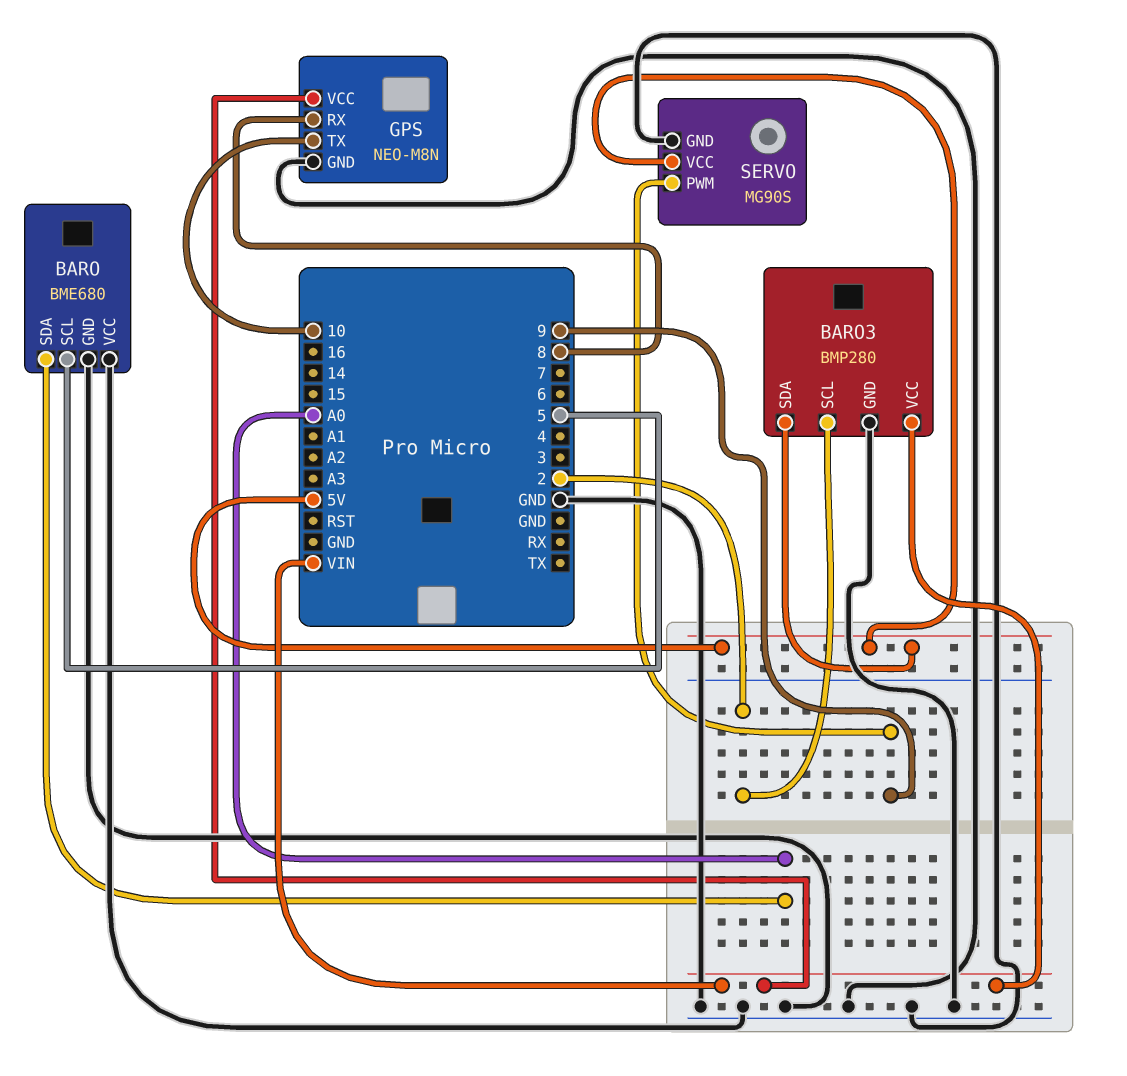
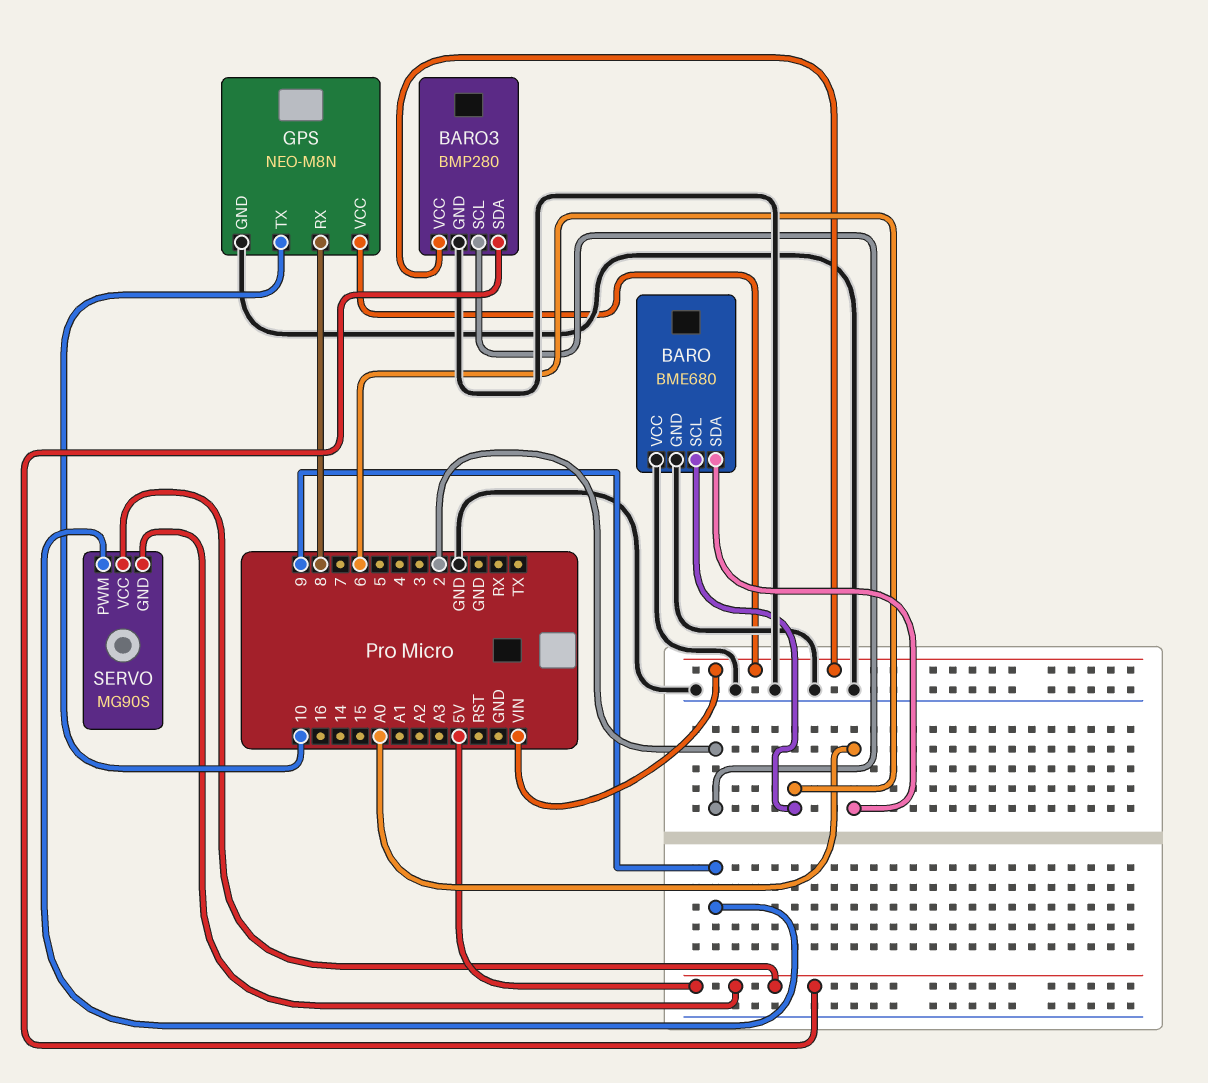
BARO pin SCL: 5 -> 6
SERVO pin GND: GND -> 5V

